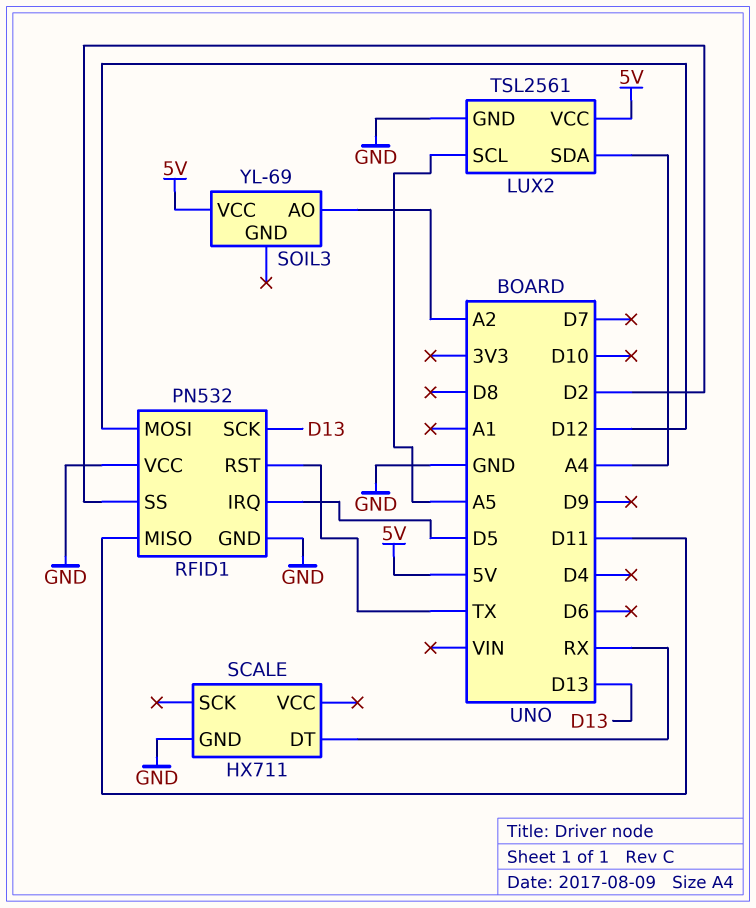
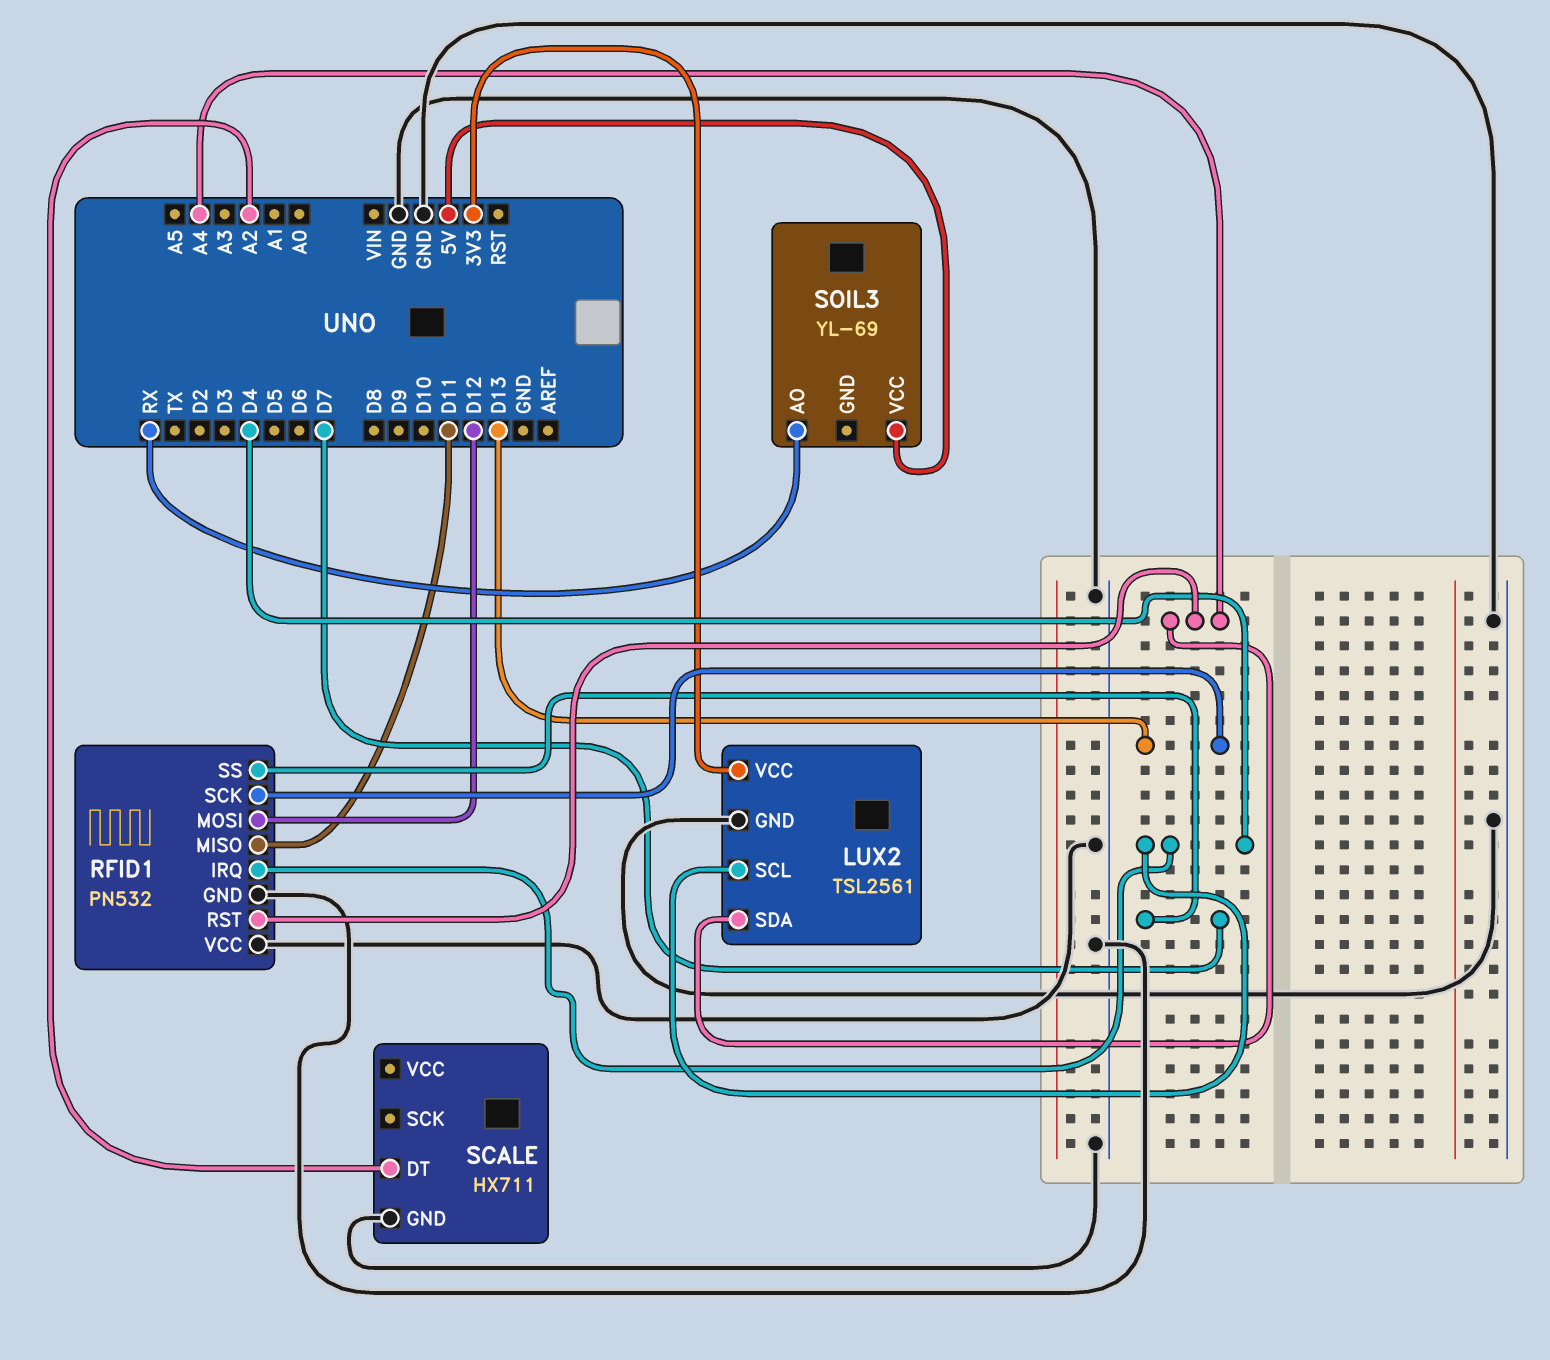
LUX2 pin SCL: A5 -> D4
LUX2 pin VCC: 5V -> 3V3
RFID1 pin IRQ: D5 -> D4
RFID1 pin RST: TX -> A4
RFID1 pin SS: D2 -> D7
SCALE pin DT: RX -> A2
SOIL3 pin AO: A2 -> RX

